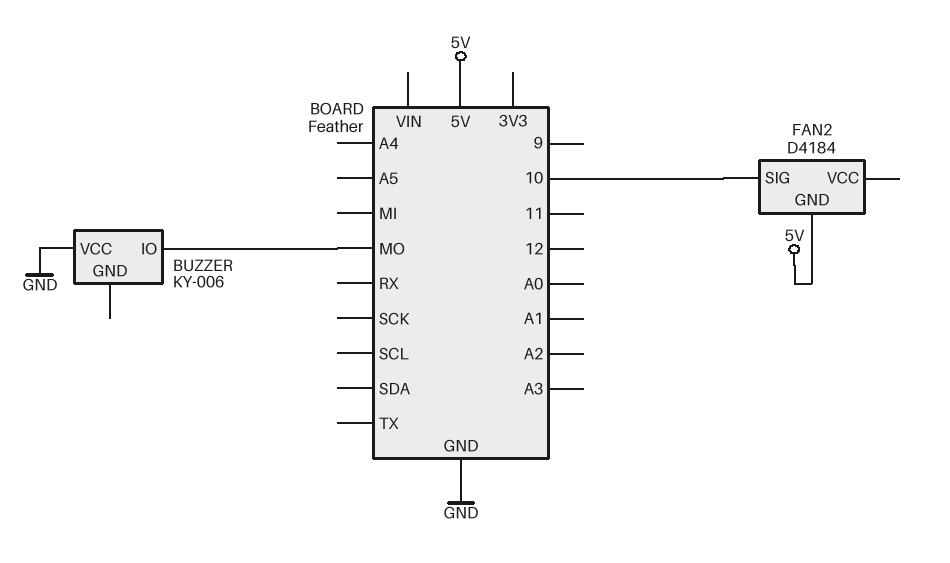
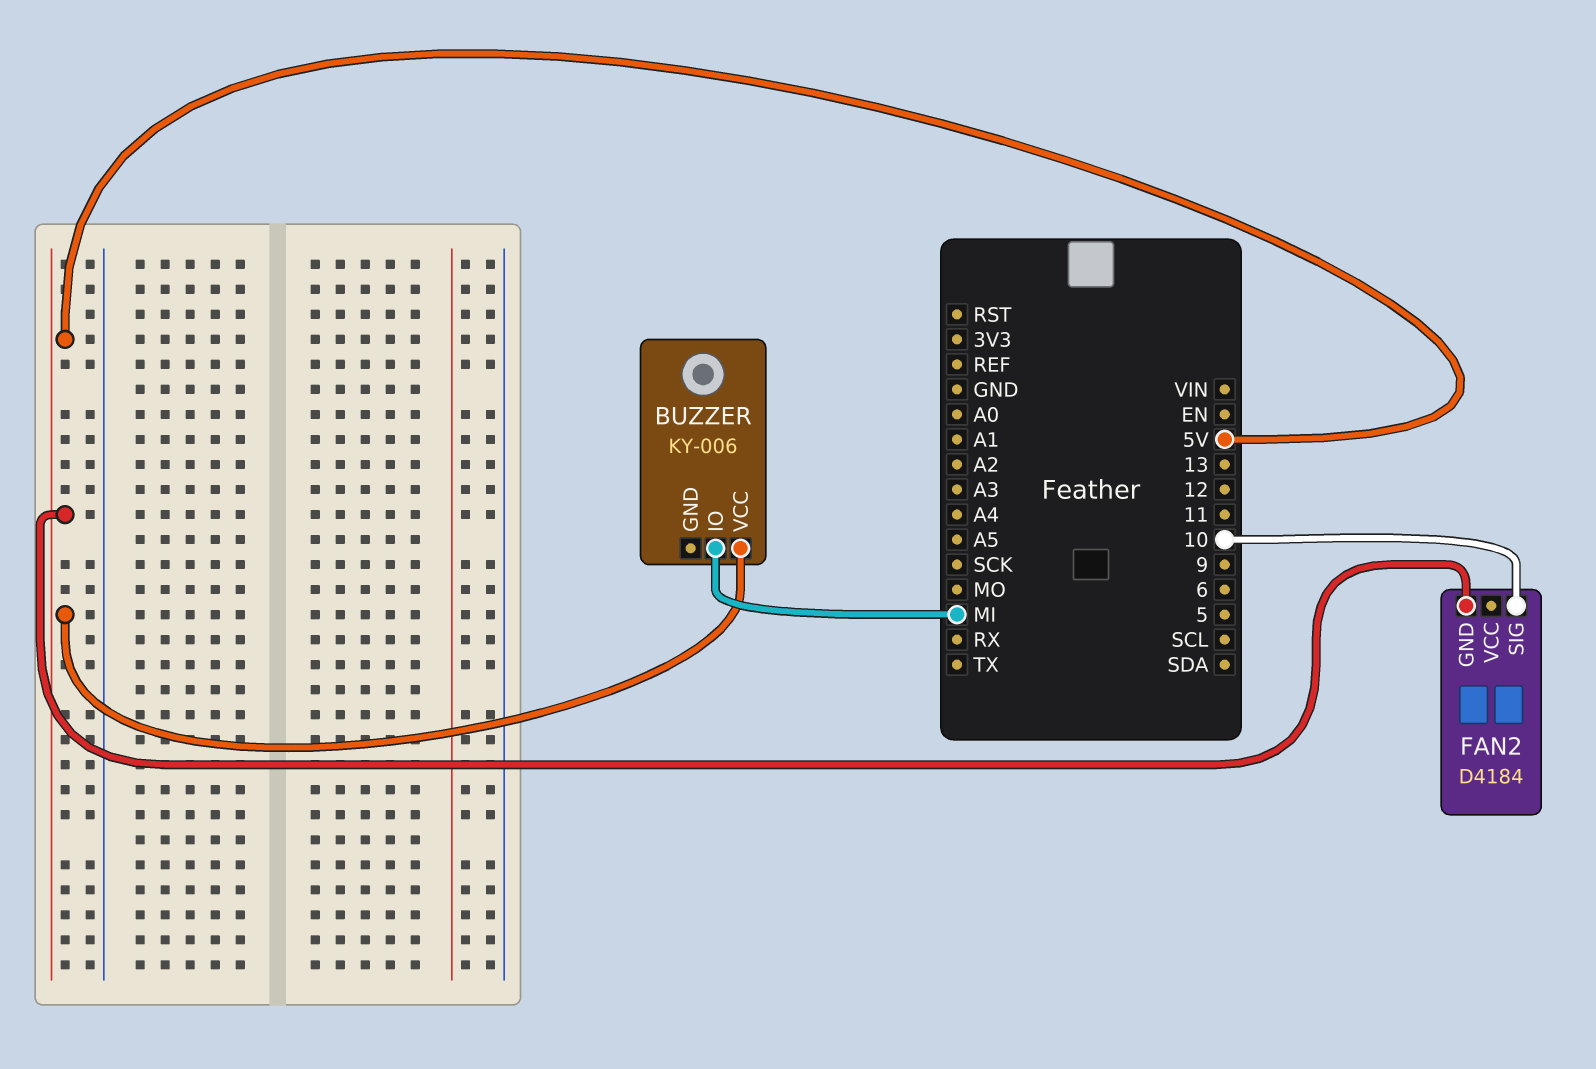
BUZZER pin IO: MO -> MI
BUZZER pin VCC: GND -> 5V

